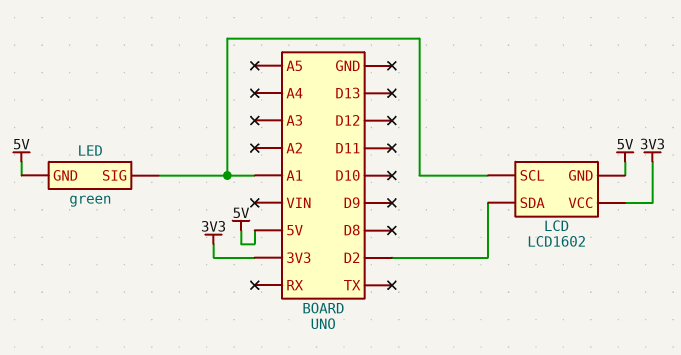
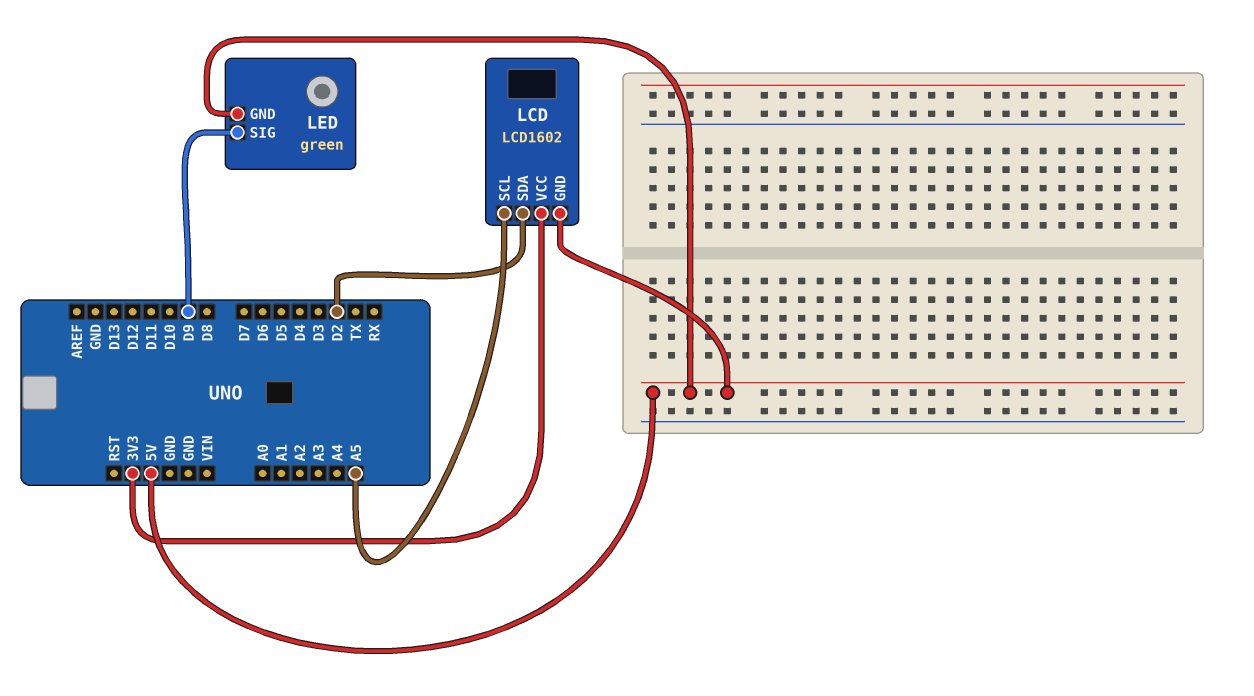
LCD pin SCL: A1 -> A5
LED pin SIG: A1 -> D9

